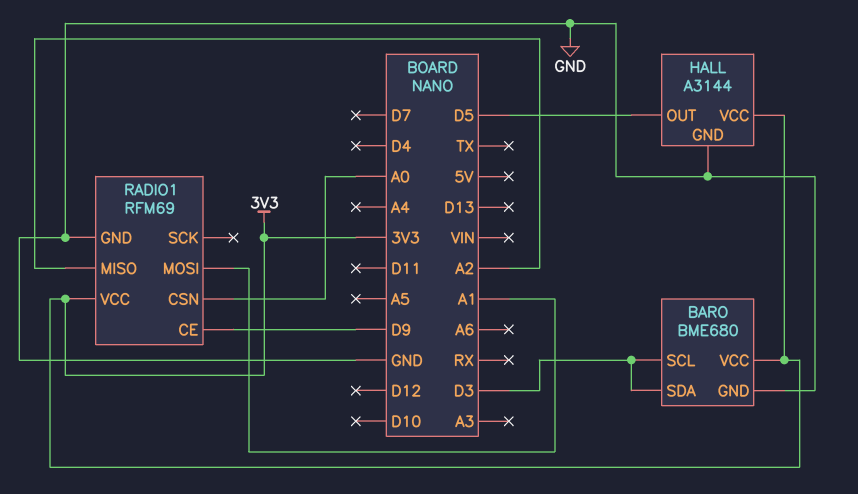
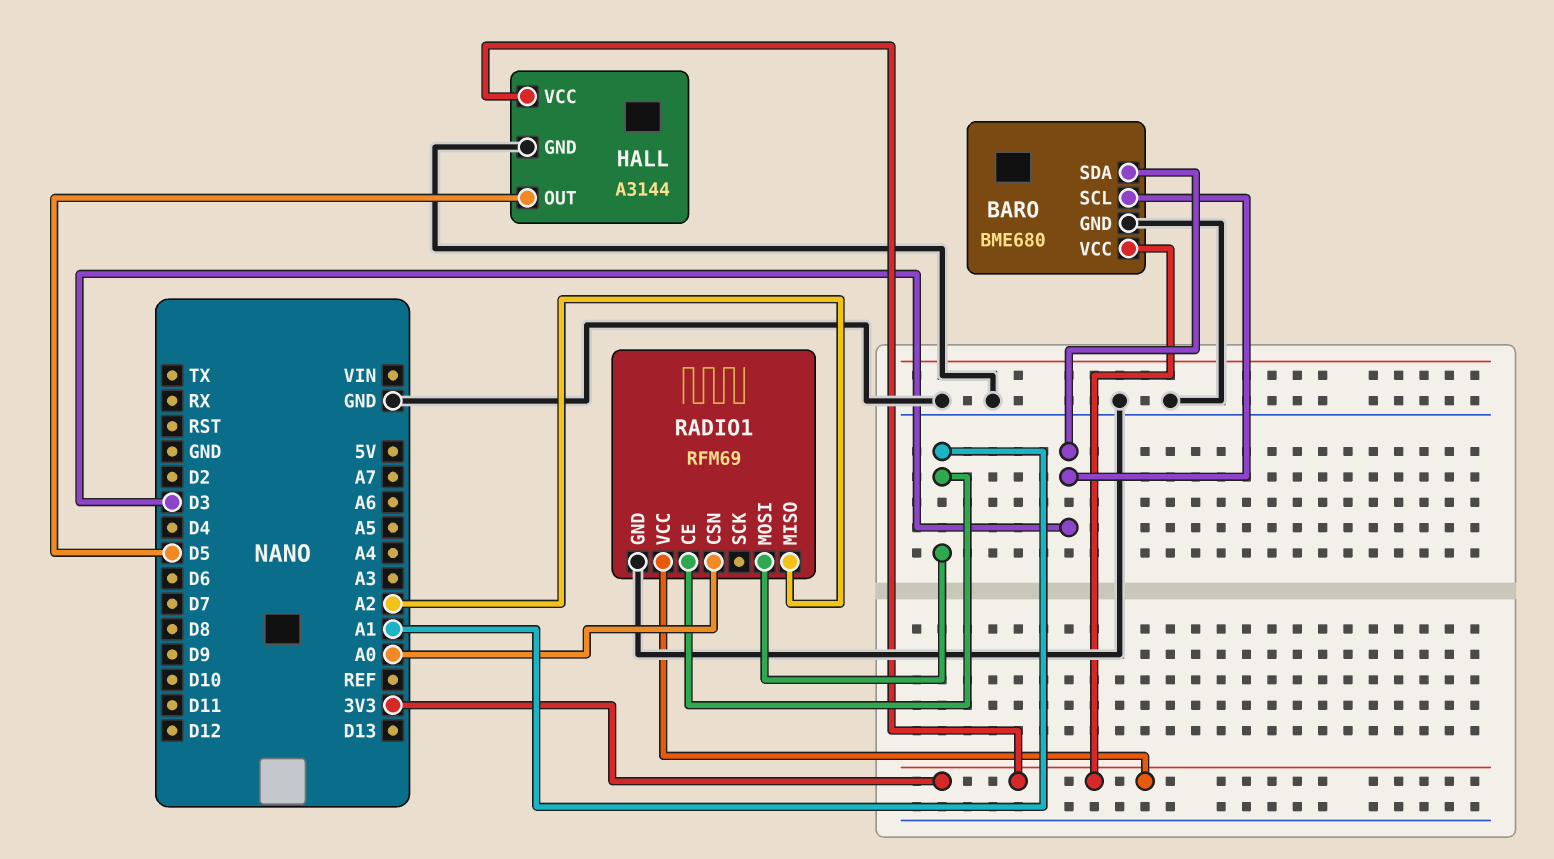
RADIO1 pin CE: D9 -> A1

